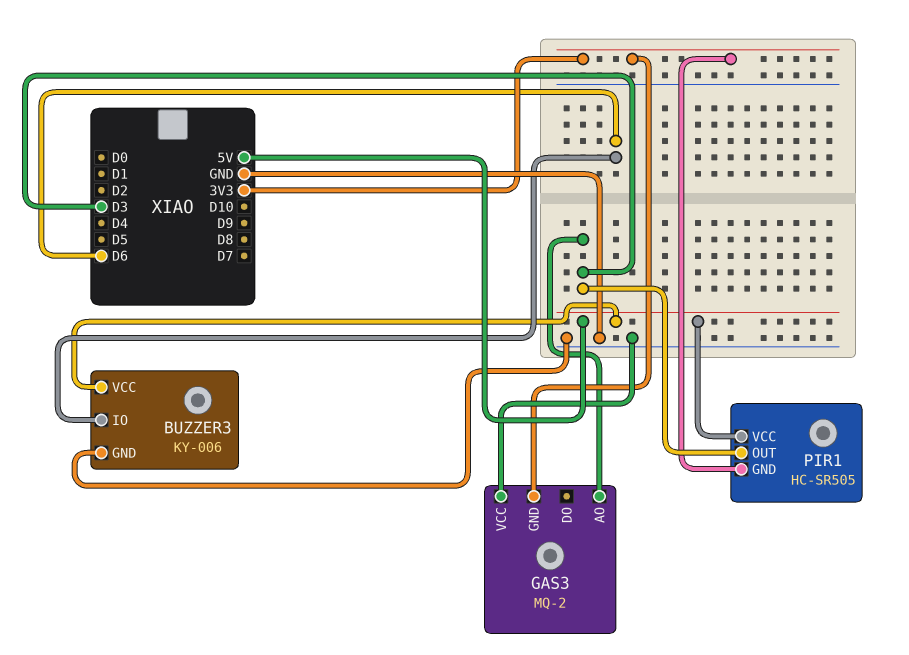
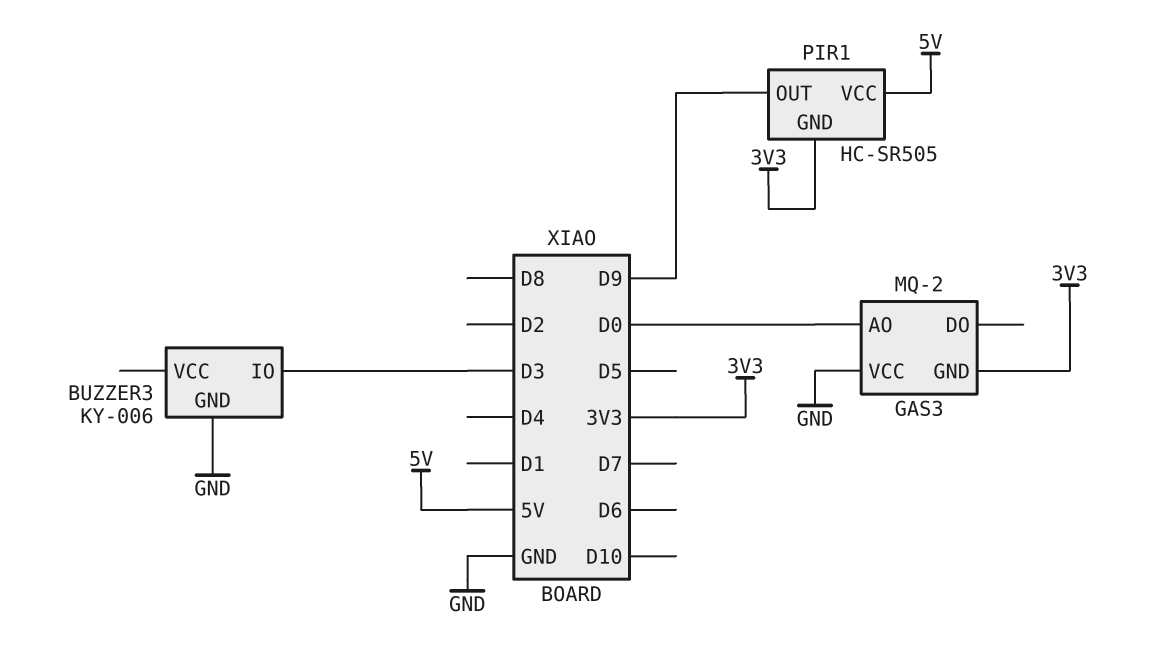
BUZZER3 pin IO: D6 -> D3
BUZZER3 pin VCC: 5V -> none
GAS3 pin AO: D3 -> D0
PIR1 pin OUT: D3 -> D9

